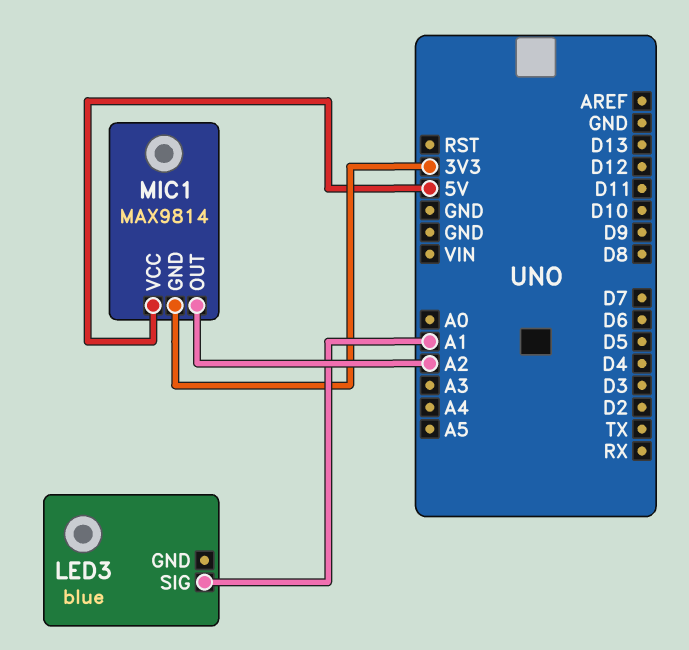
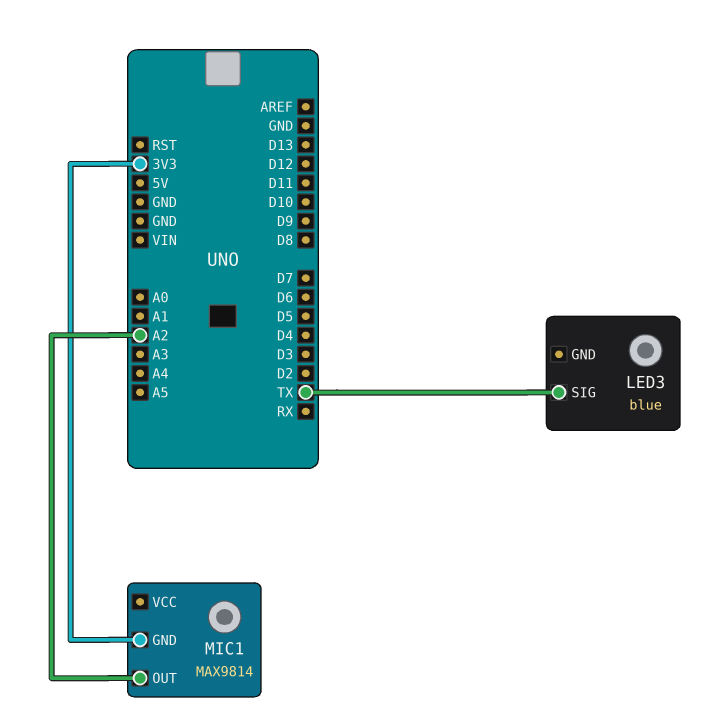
LED3 pin SIG: A1 -> TX
MIC1 pin VCC: 5V -> none

